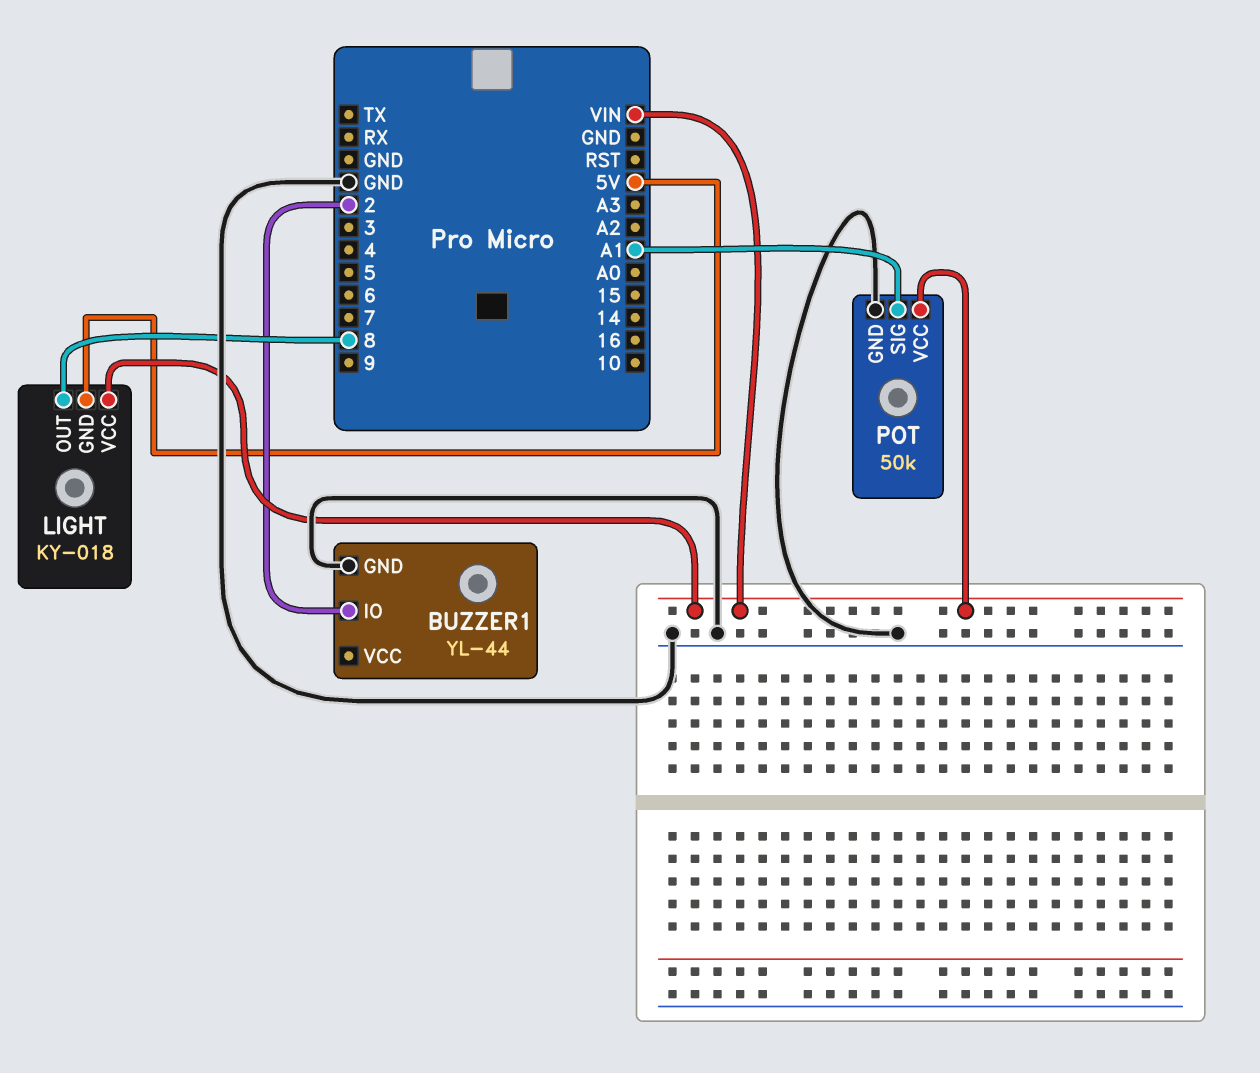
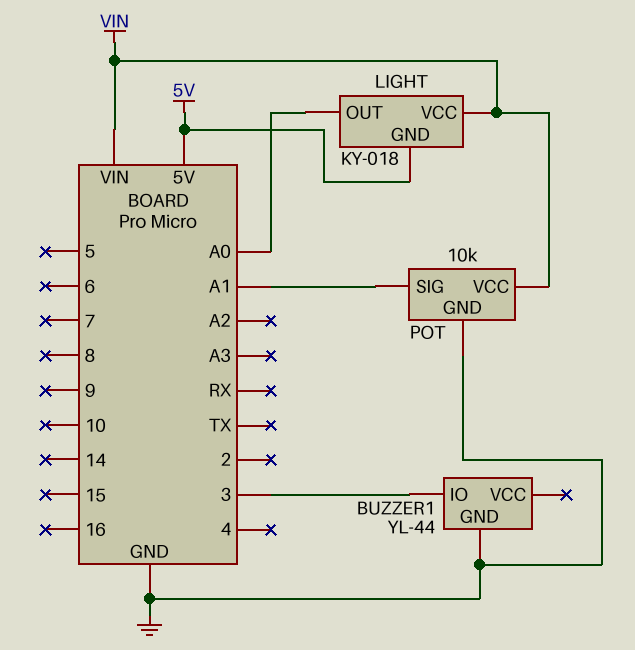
BUZZER1 pin IO: 2 -> 3
LIGHT pin OUT: 8 -> A0
POT: 50k -> 10k

